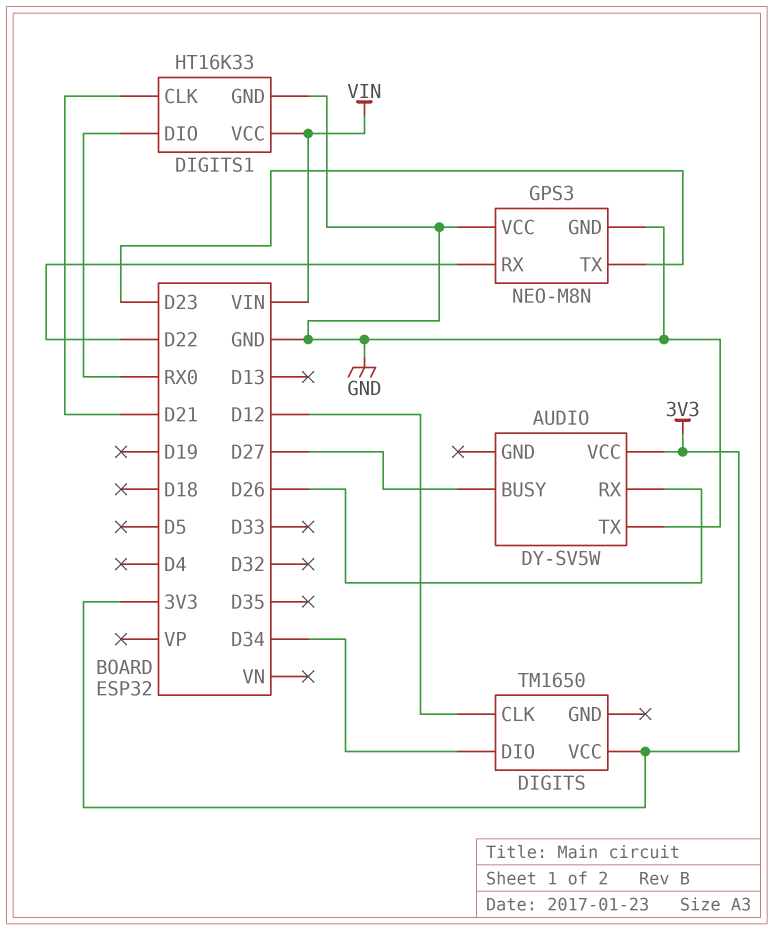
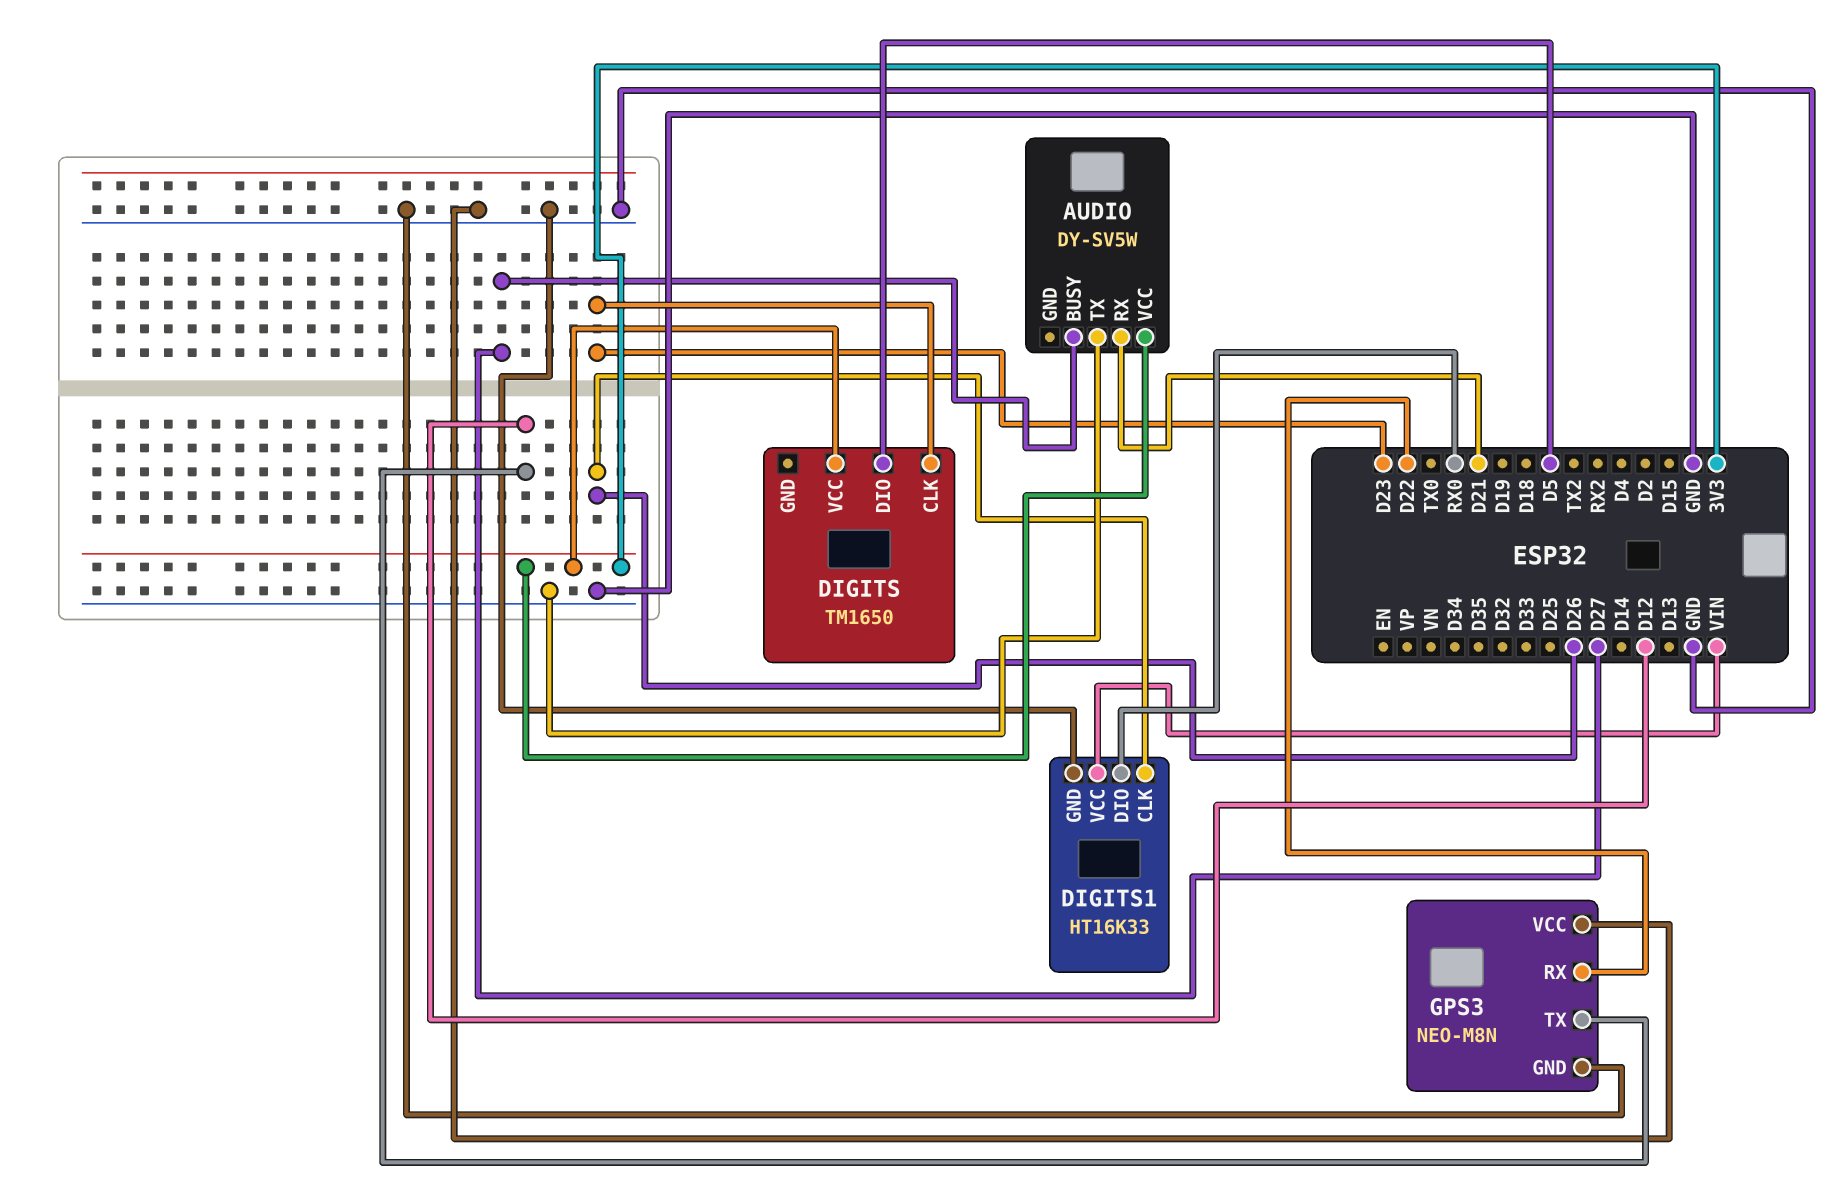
AUDIO pin RX: D26 -> D21
DIGITS pin CLK: D12 -> D23
DIGITS pin DIO: D34 -> D5
DIGITS1 pin CLK: D21 -> D26
GPS3 pin TX: D23 -> D12

